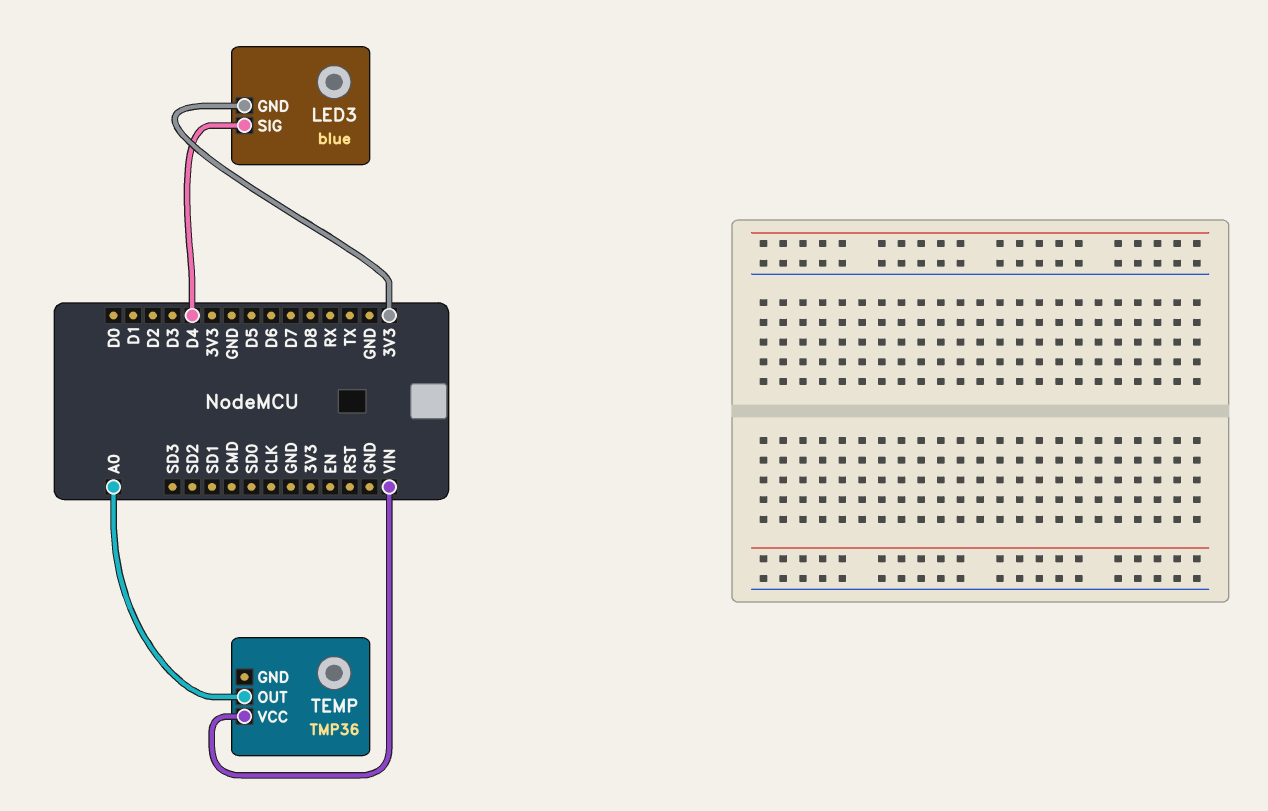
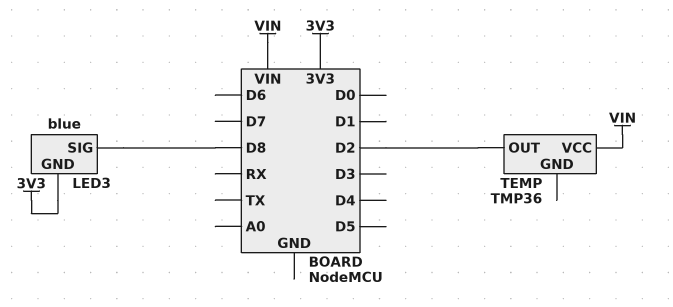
LED3 pin SIG: D4 -> D8
TEMP pin OUT: A0 -> D2

